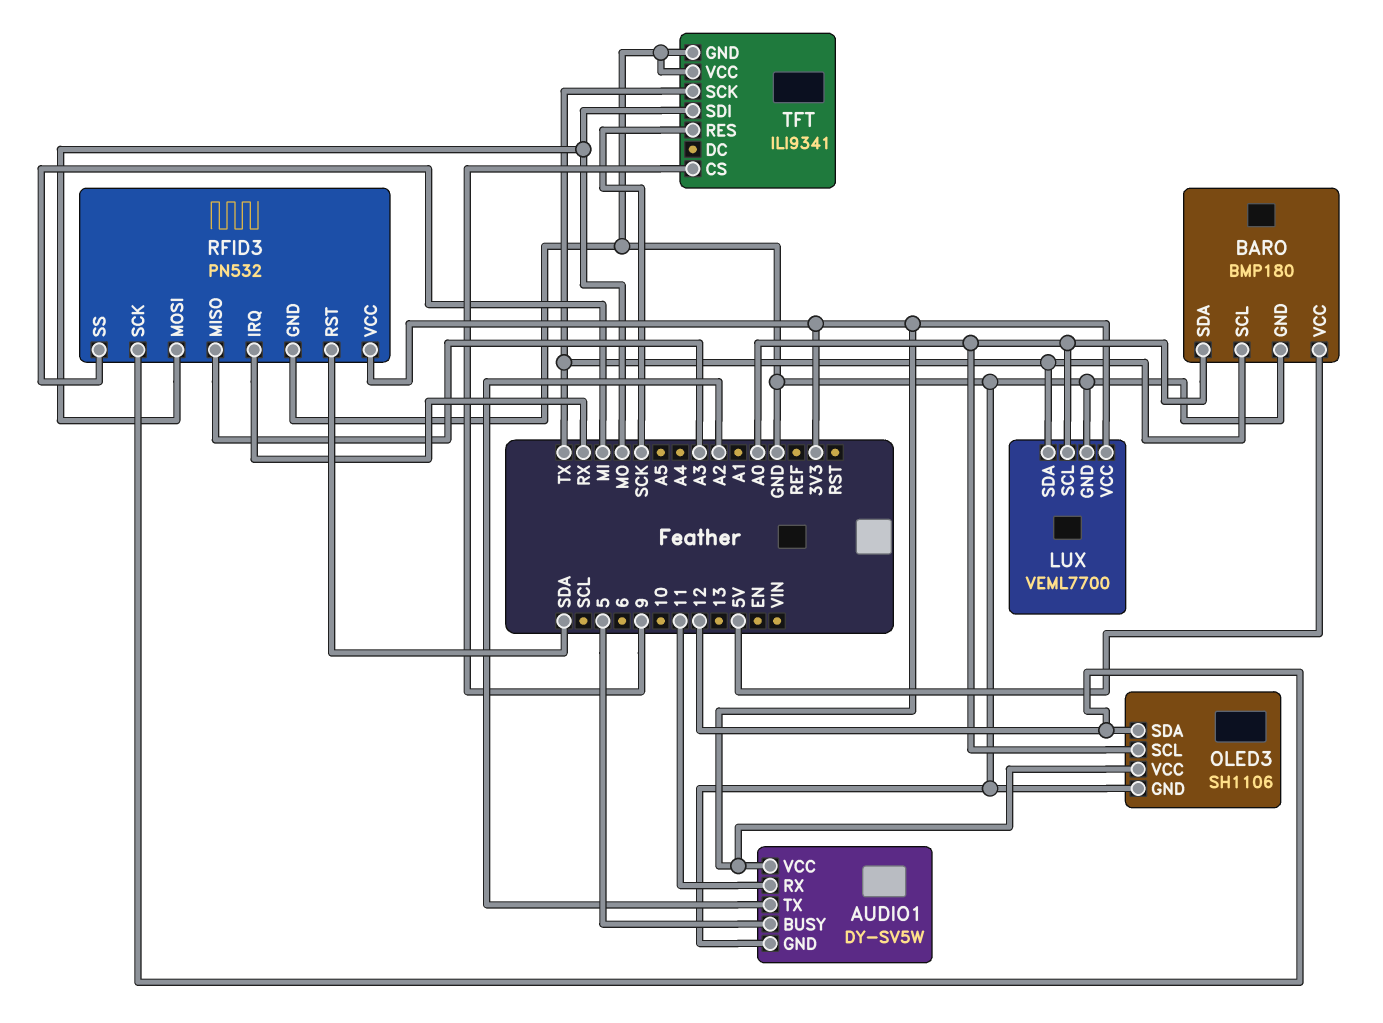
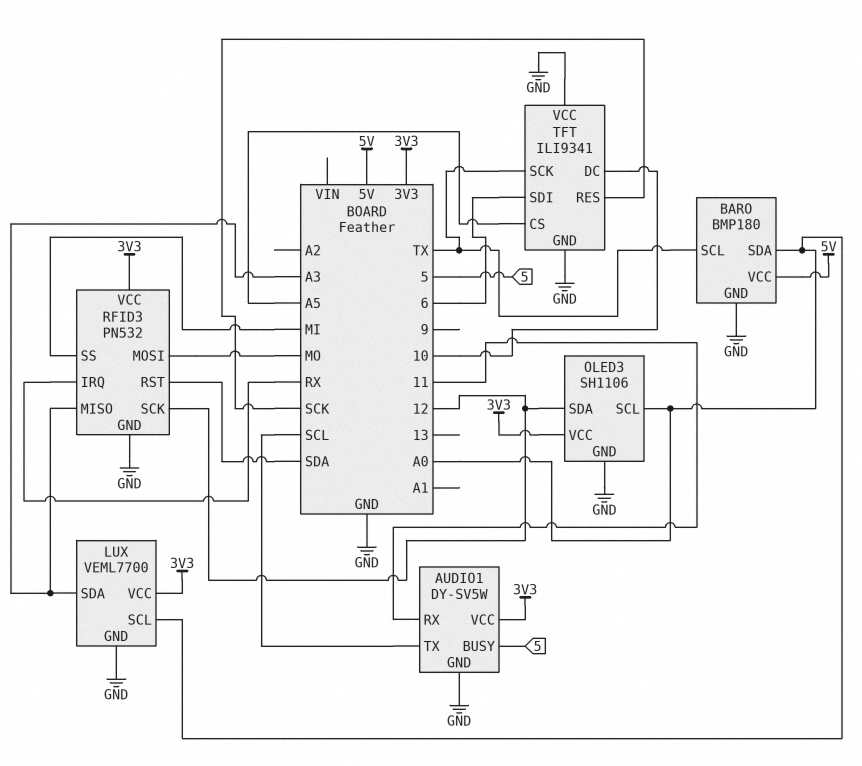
AUDIO1 pin TX: A2 -> SCL
LUX pin SDA: TX -> A3
TFT pin CS: 9 -> A5
TFT pin DC: none -> 10
TFT pin SDI: MO -> 6

